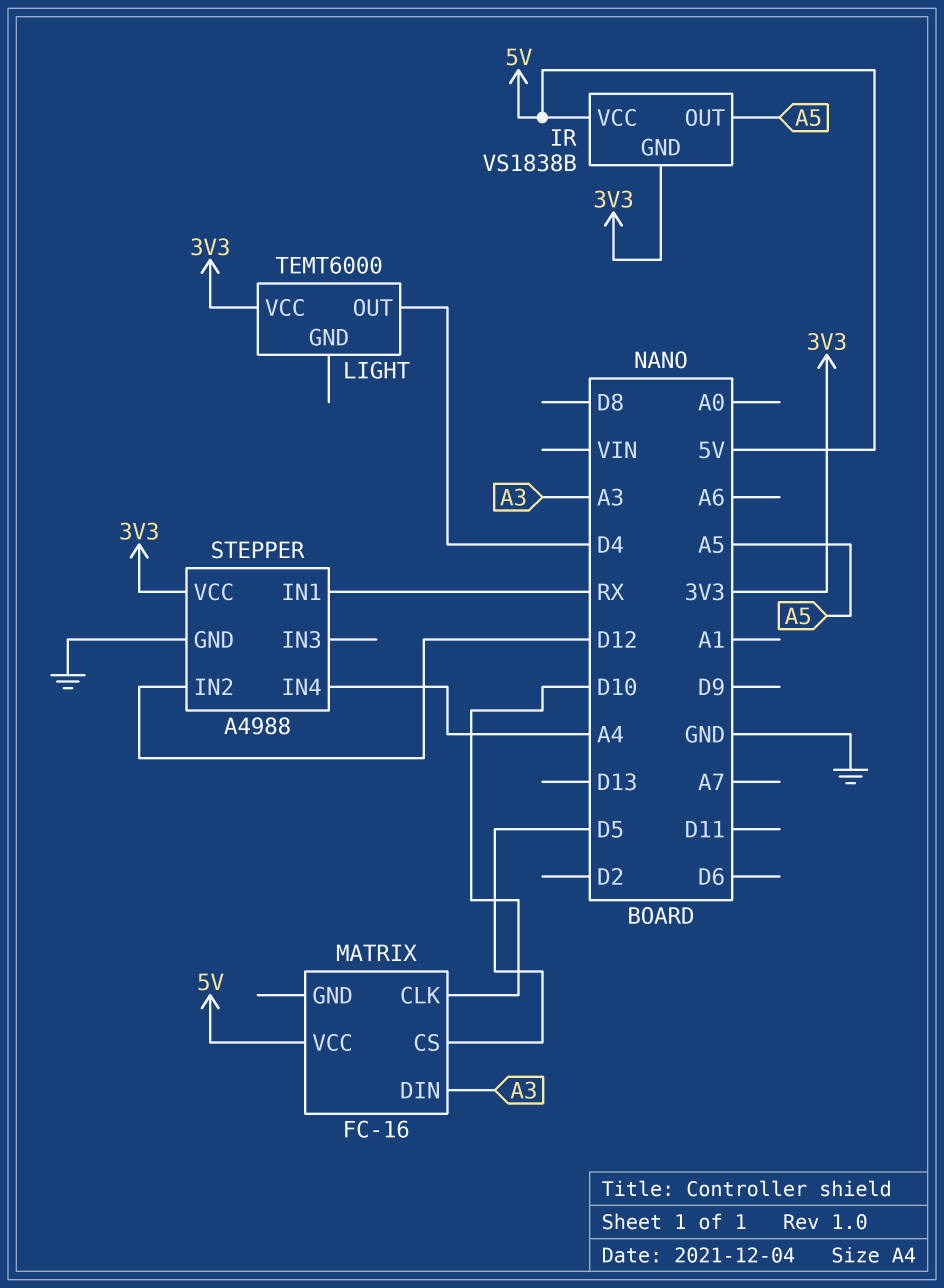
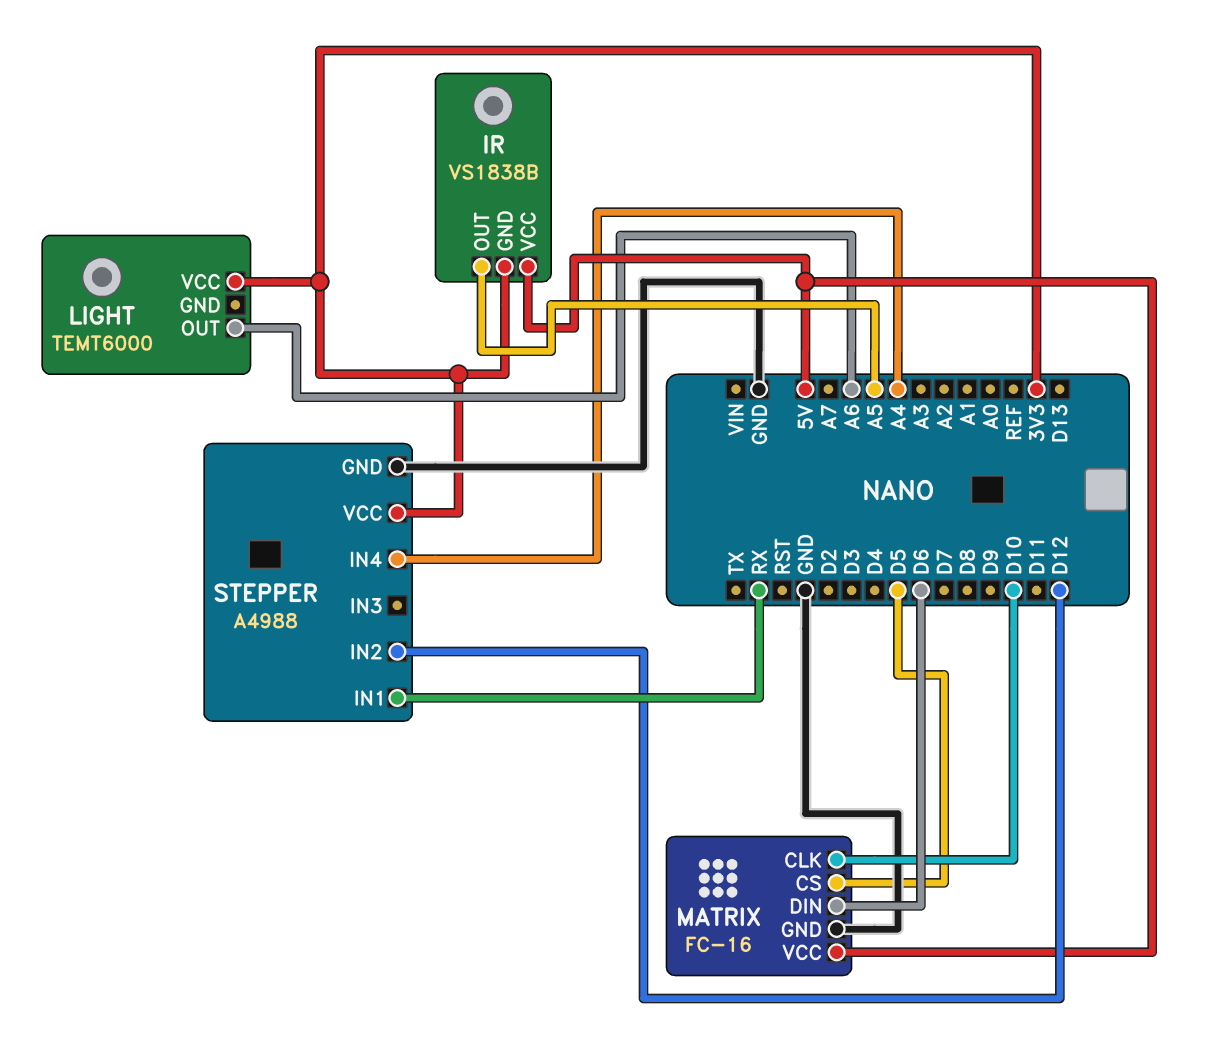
LIGHT pin OUT: D4 -> A6
MATRIX pin DIN: A3 -> D6
MATRIX pin GND: none -> GND

